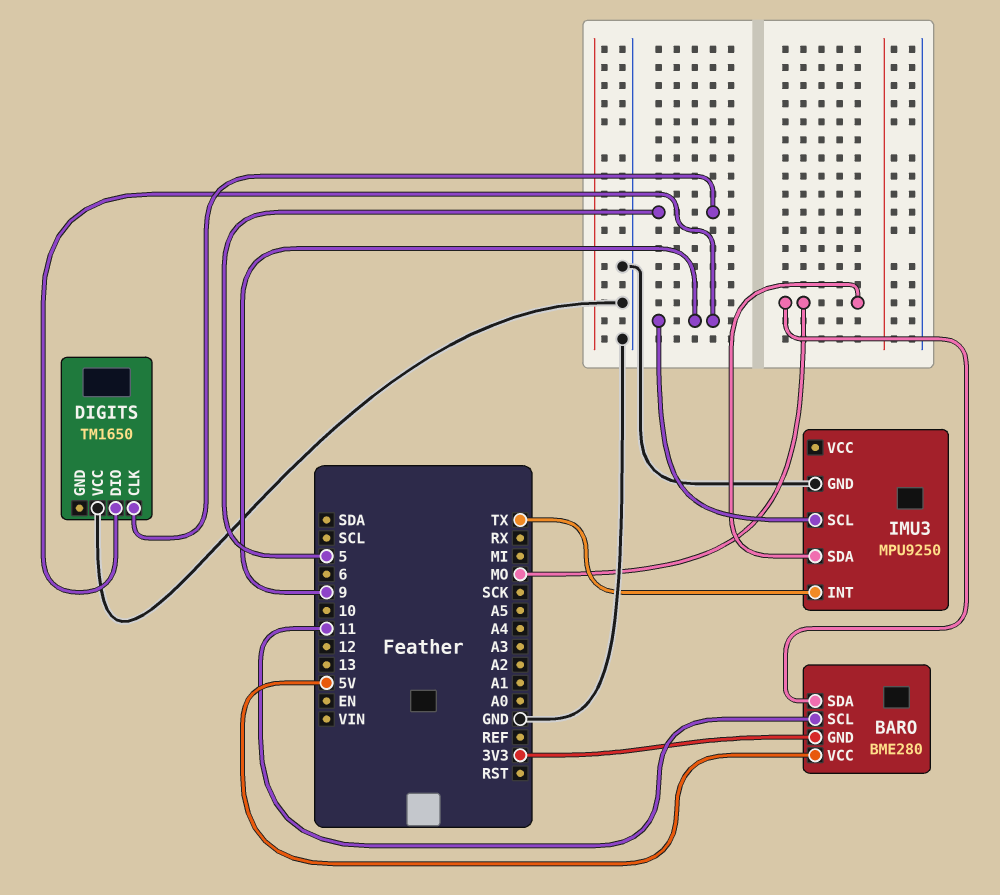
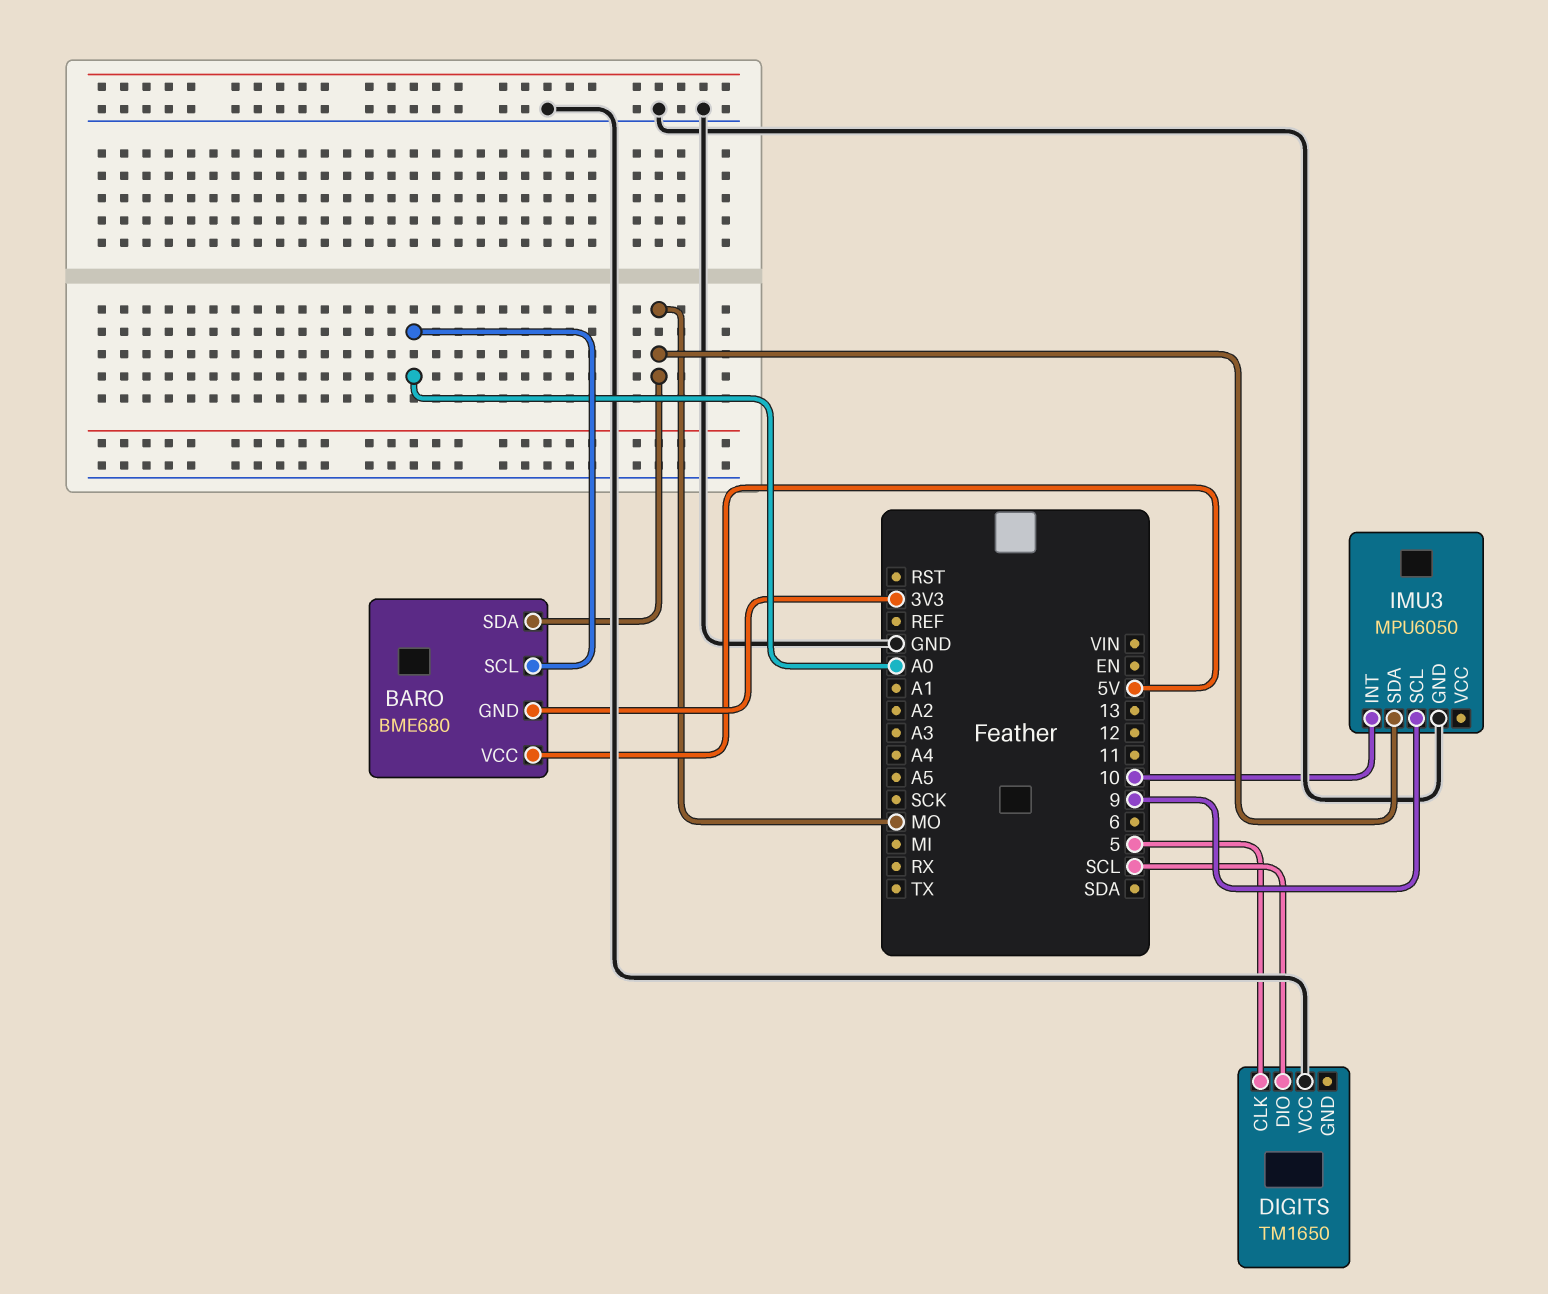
BARO: BME280 -> BME680
BARO pin SCL: 11 -> A0
DIGITS pin DIO: 9 -> SCL
IMU3: MPU9250 -> MPU6050
IMU3 pin INT: TX -> 10

